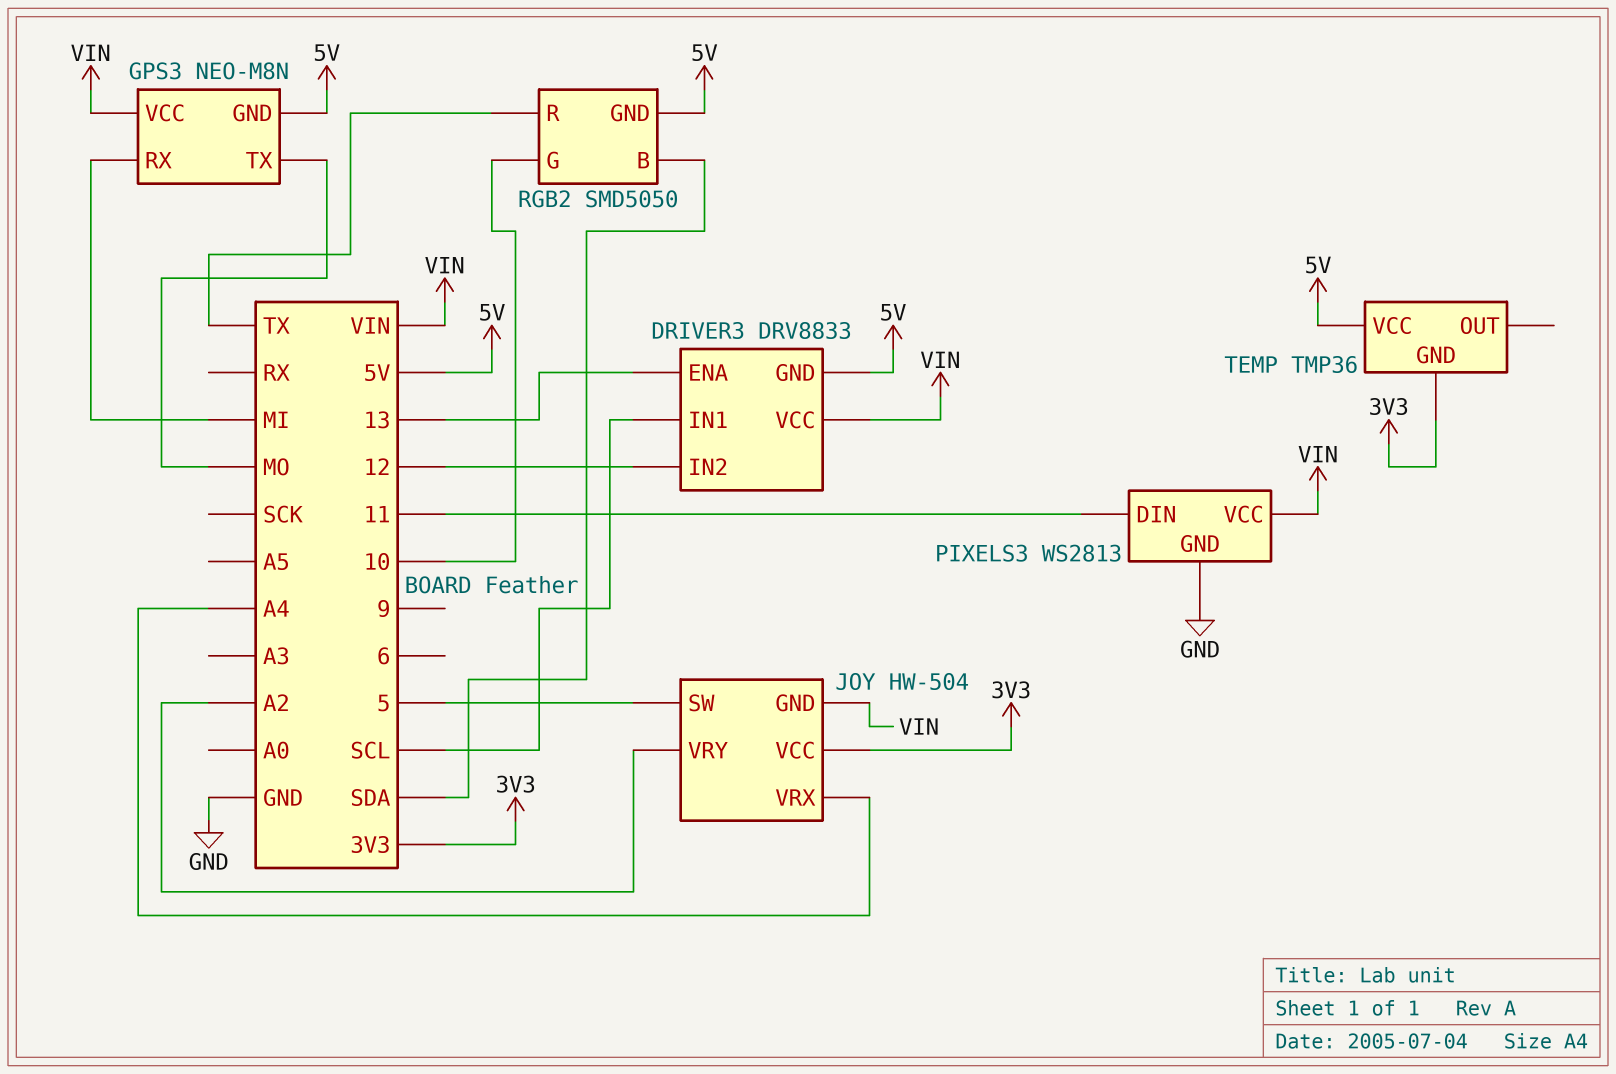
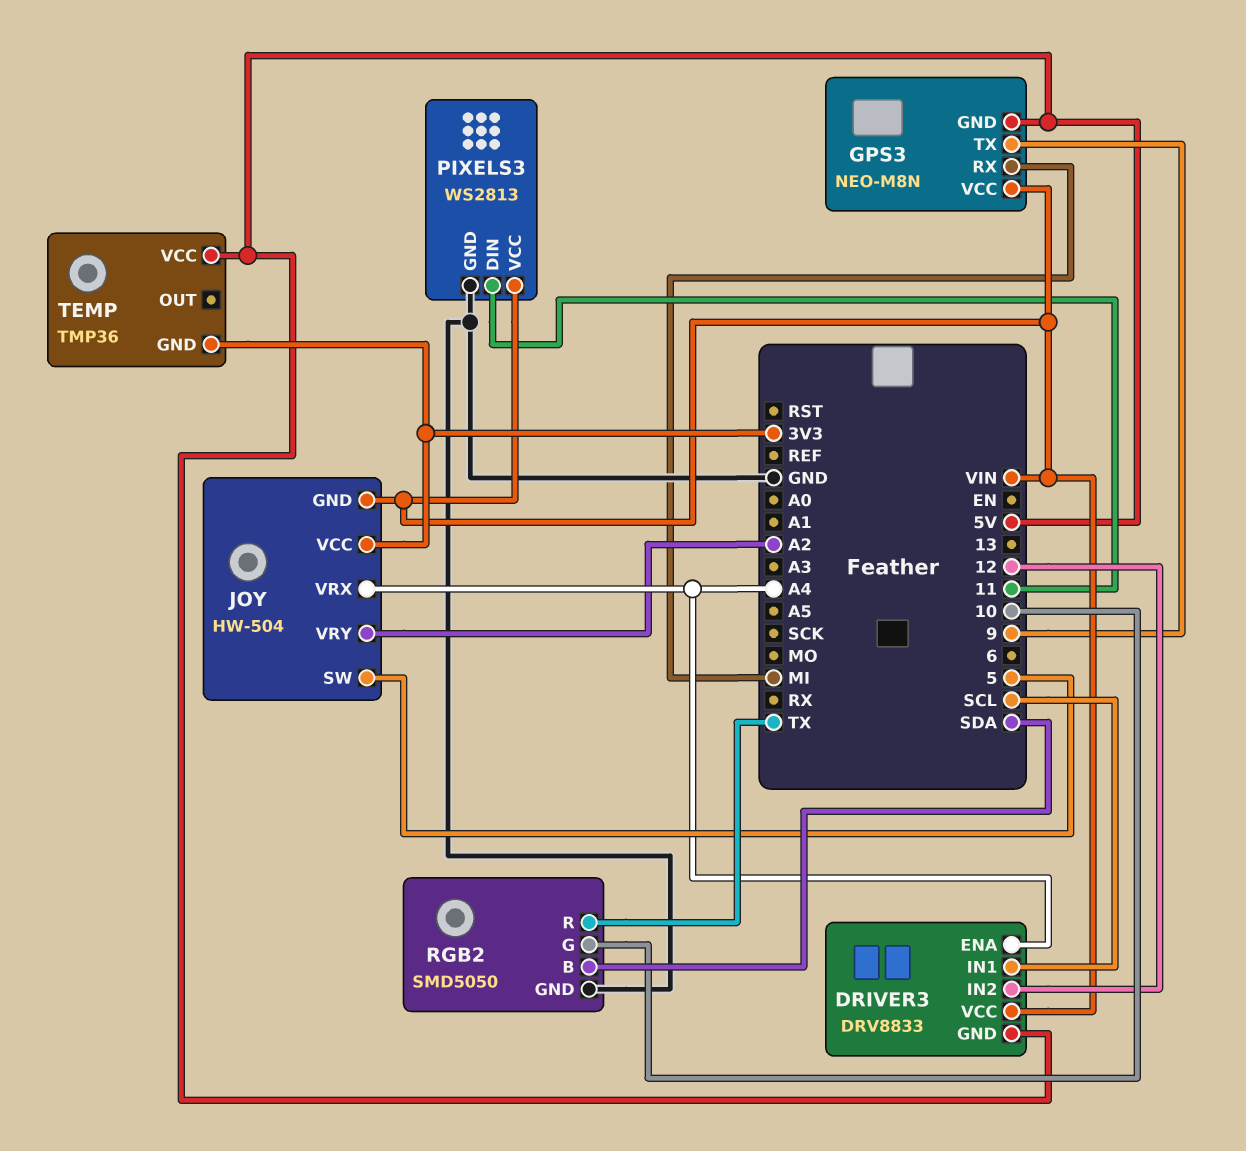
DRIVER3 pin ENA: 13 -> A4
GPS3 pin TX: MO -> 9
RGB2 pin GND: 5V -> GND

